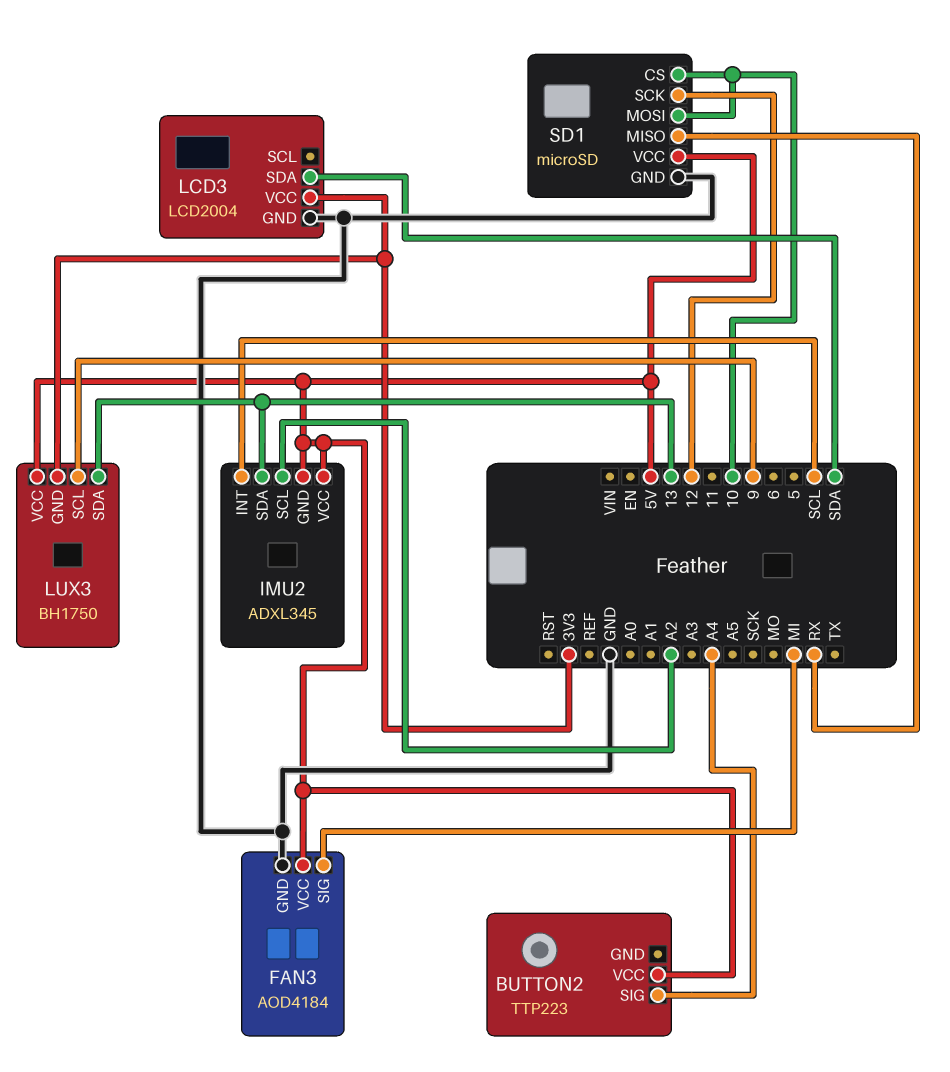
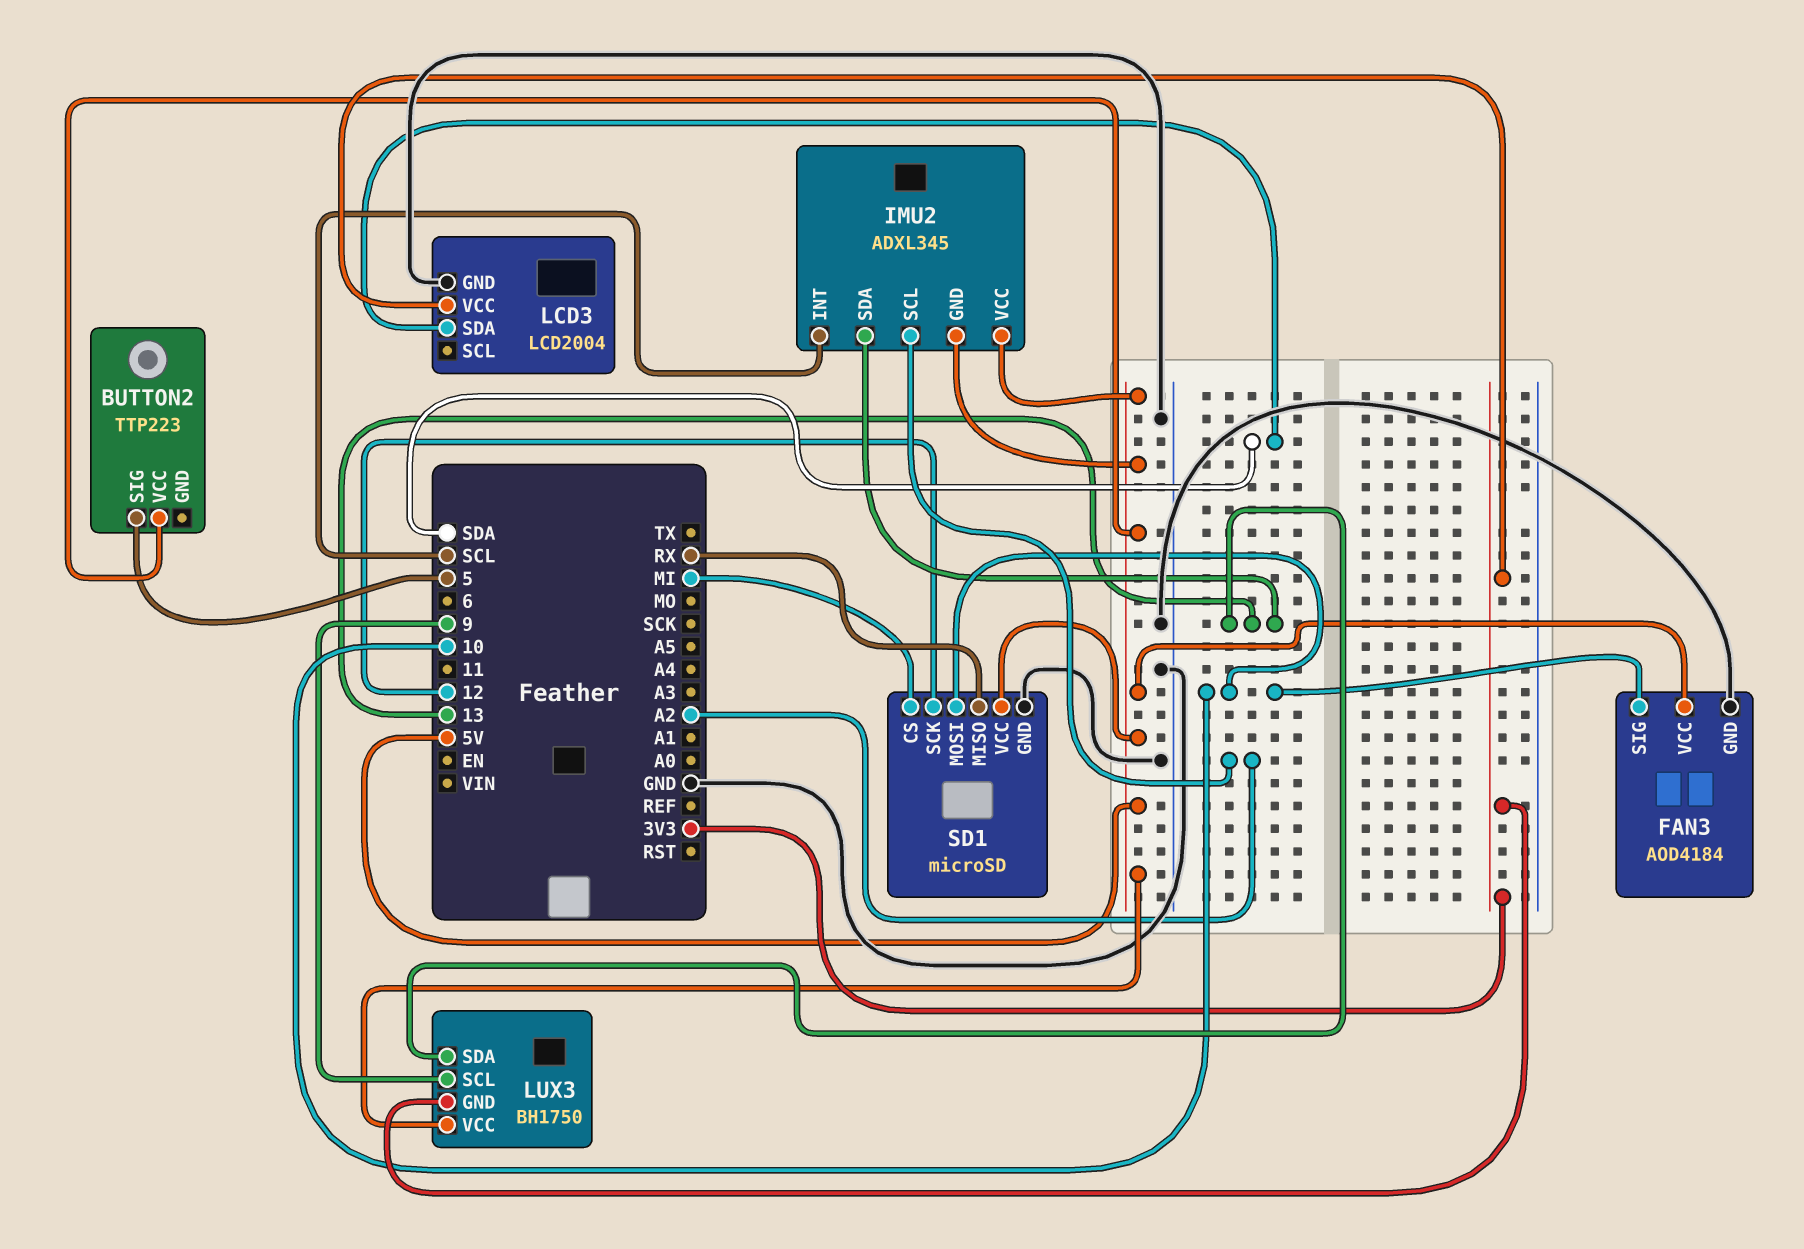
BUTTON2 pin SIG: A4 -> 5
FAN3 pin SIG: MI -> 10
SD1 pin CS: 10 -> MI

